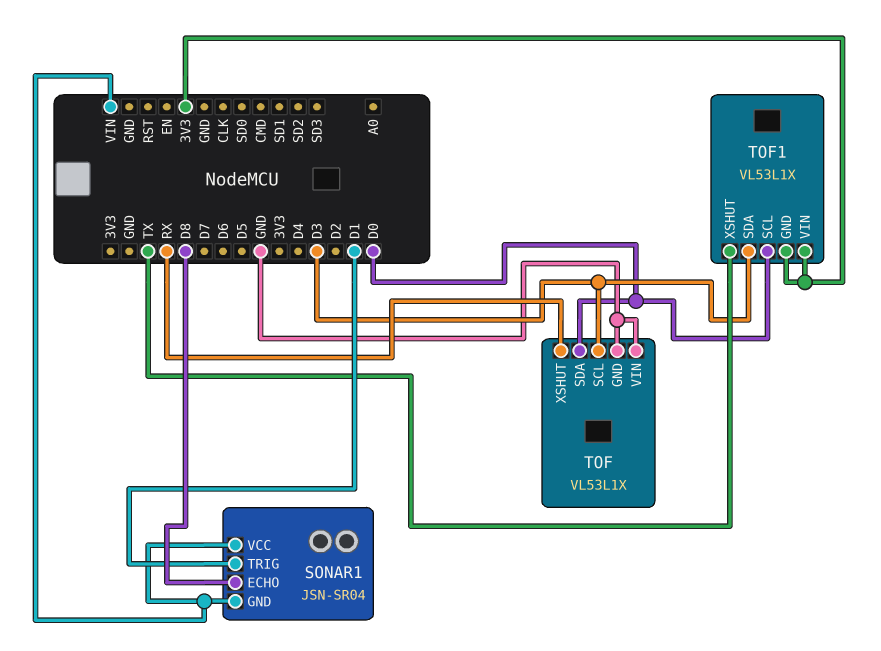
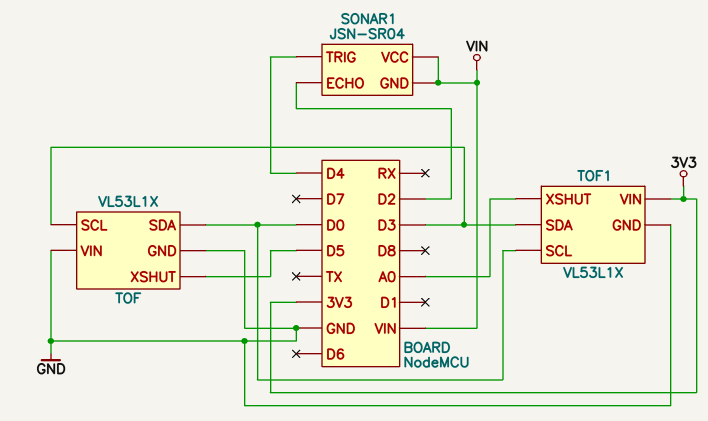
SONAR1 pin ECHO: D8 -> D2
SONAR1 pin TRIG: D1 -> D4
TOF pin XSHUT: RX -> D5
TOF1 pin GND: 3V3 -> GND
TOF1 pin XSHUT: TX -> A0

